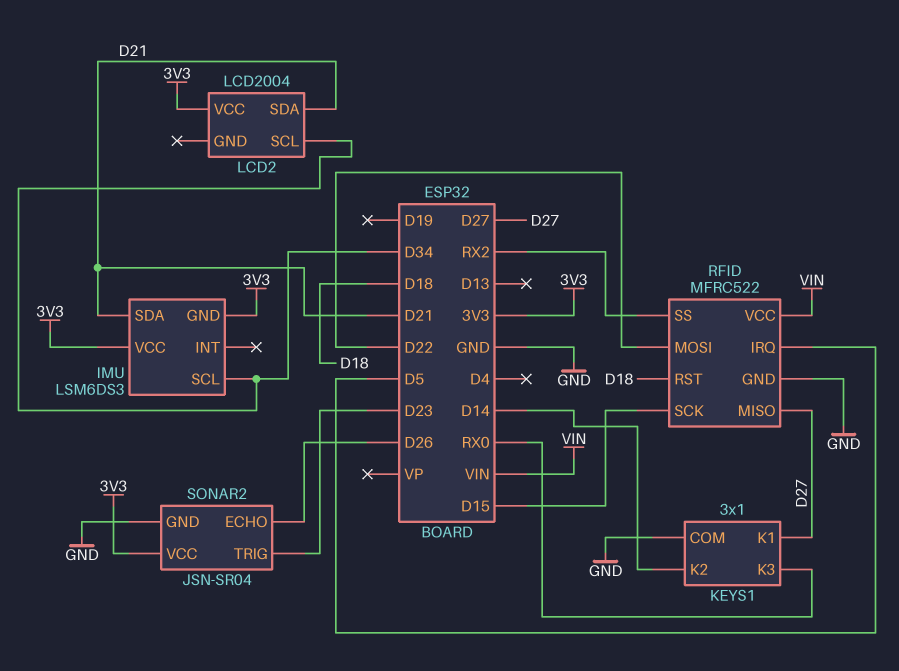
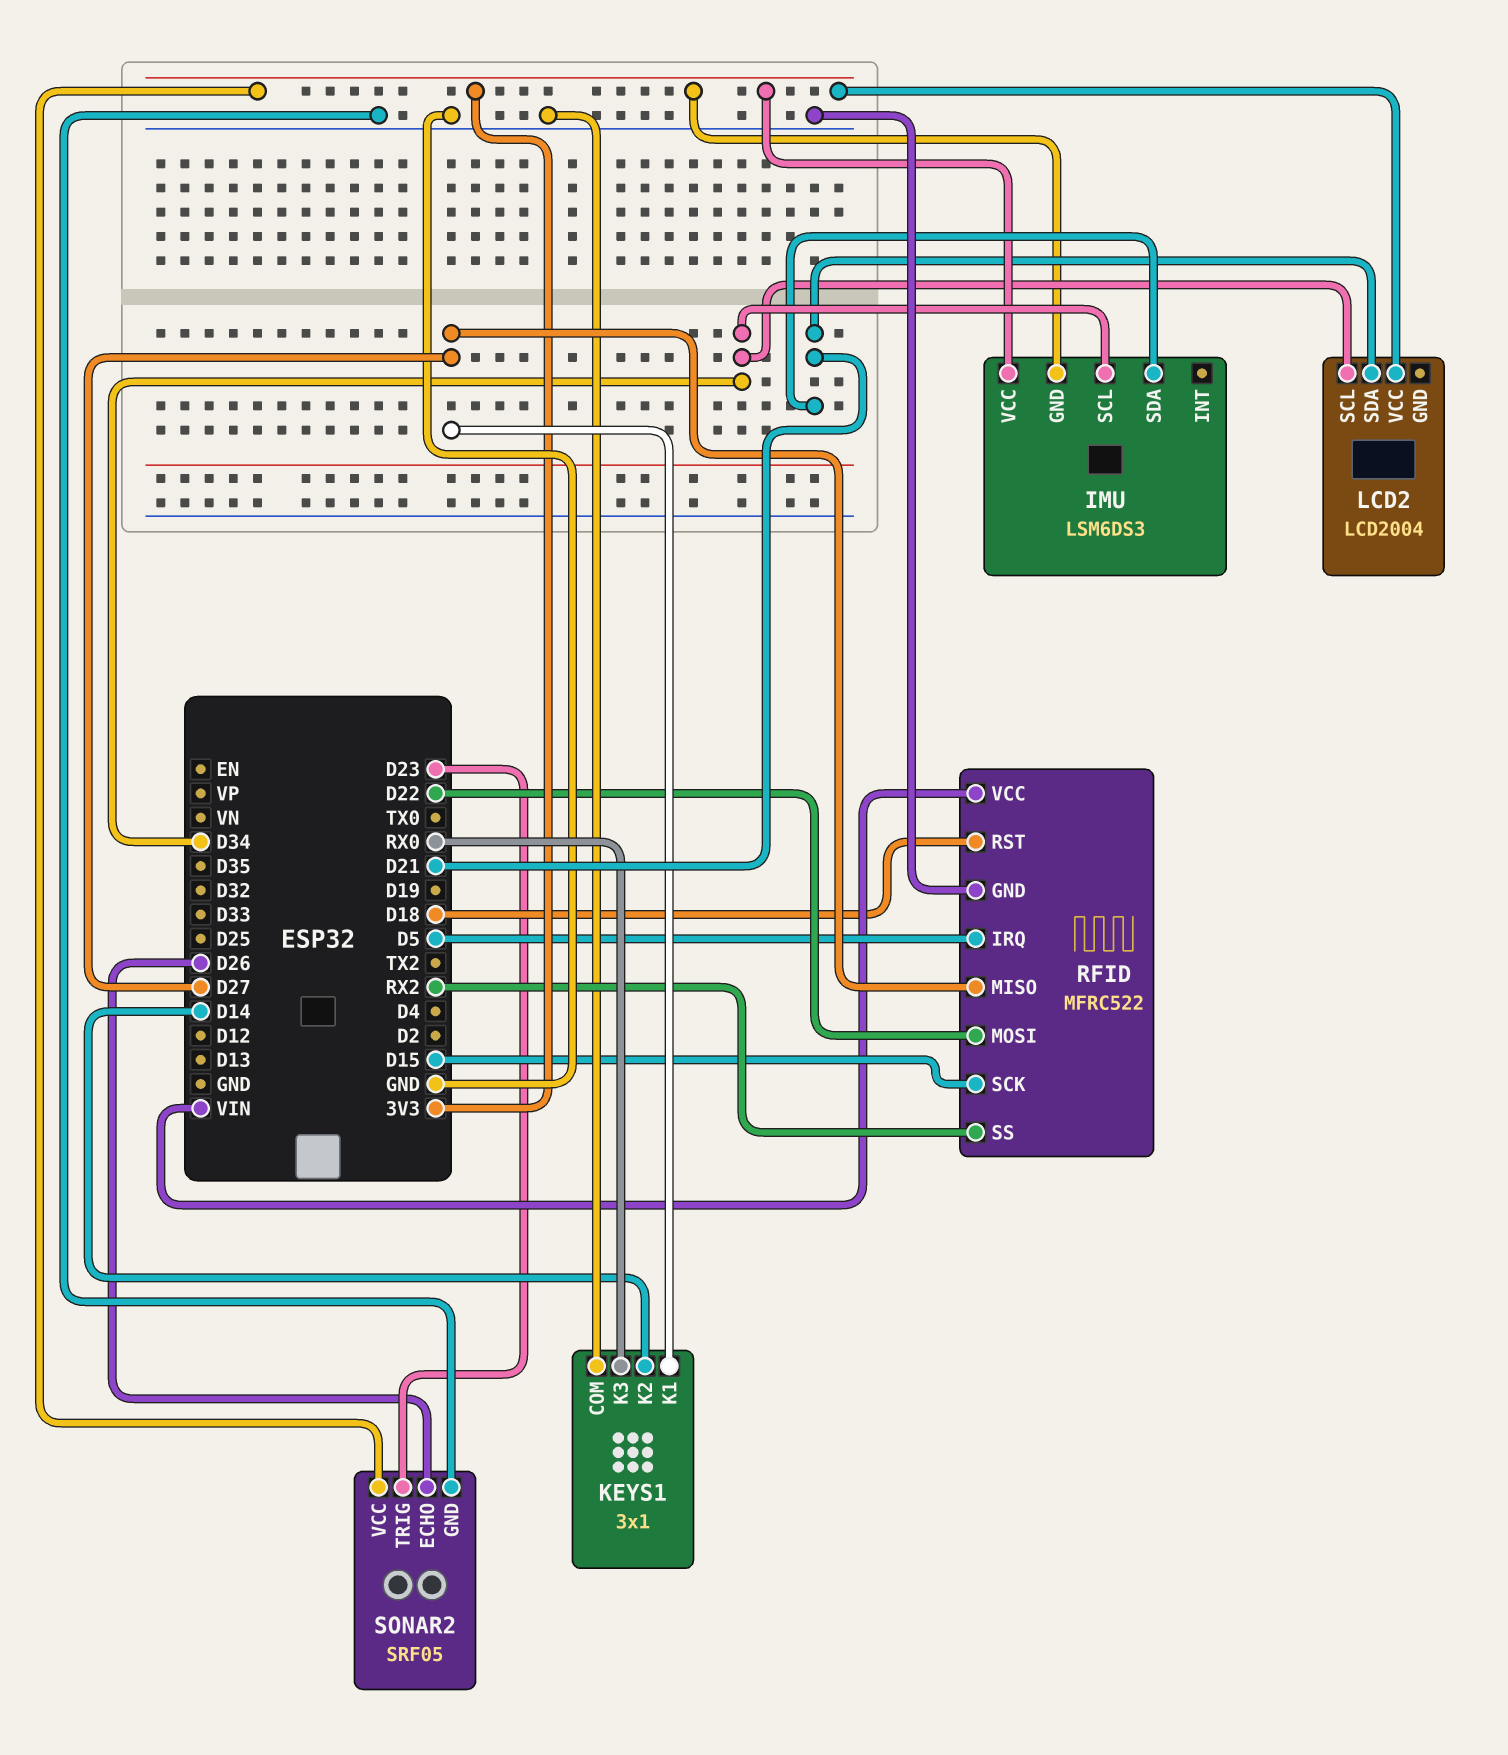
SONAR2: JSN-SR04 -> SRF05

